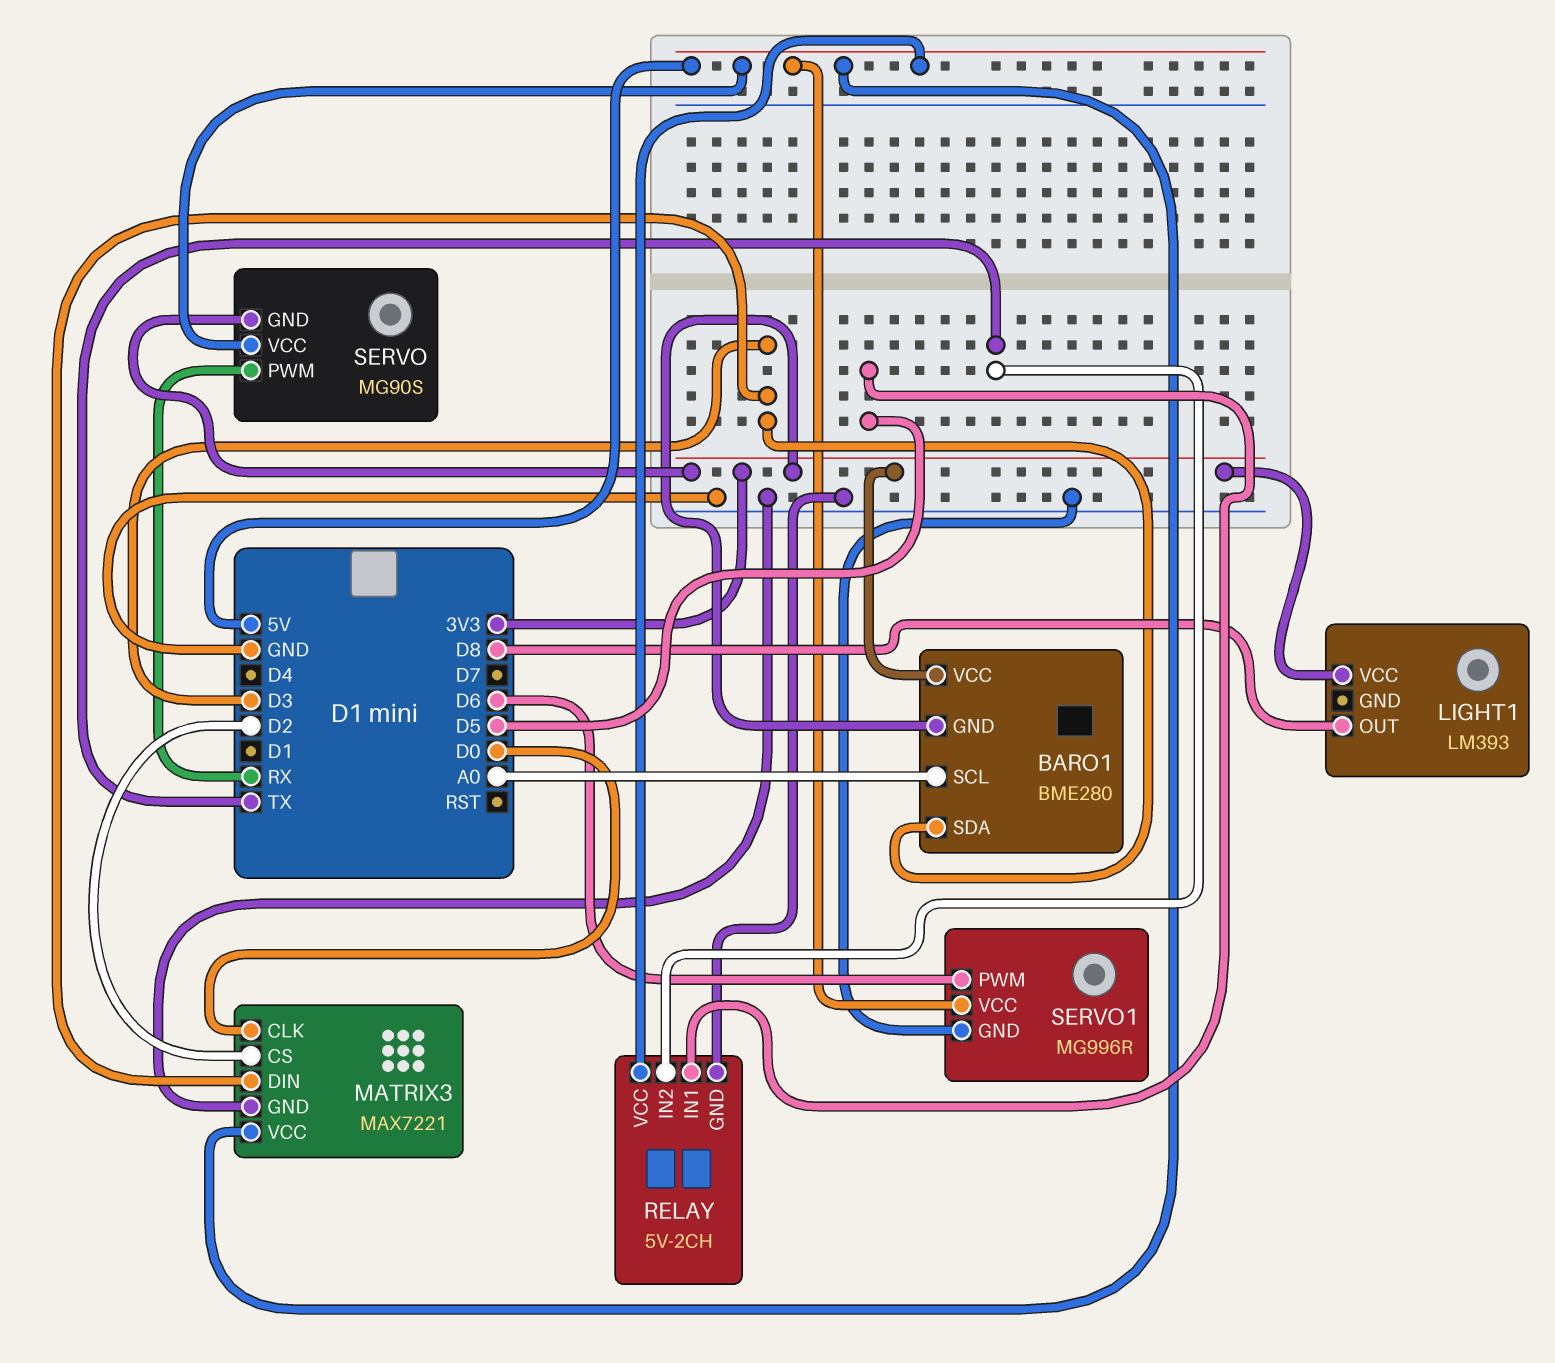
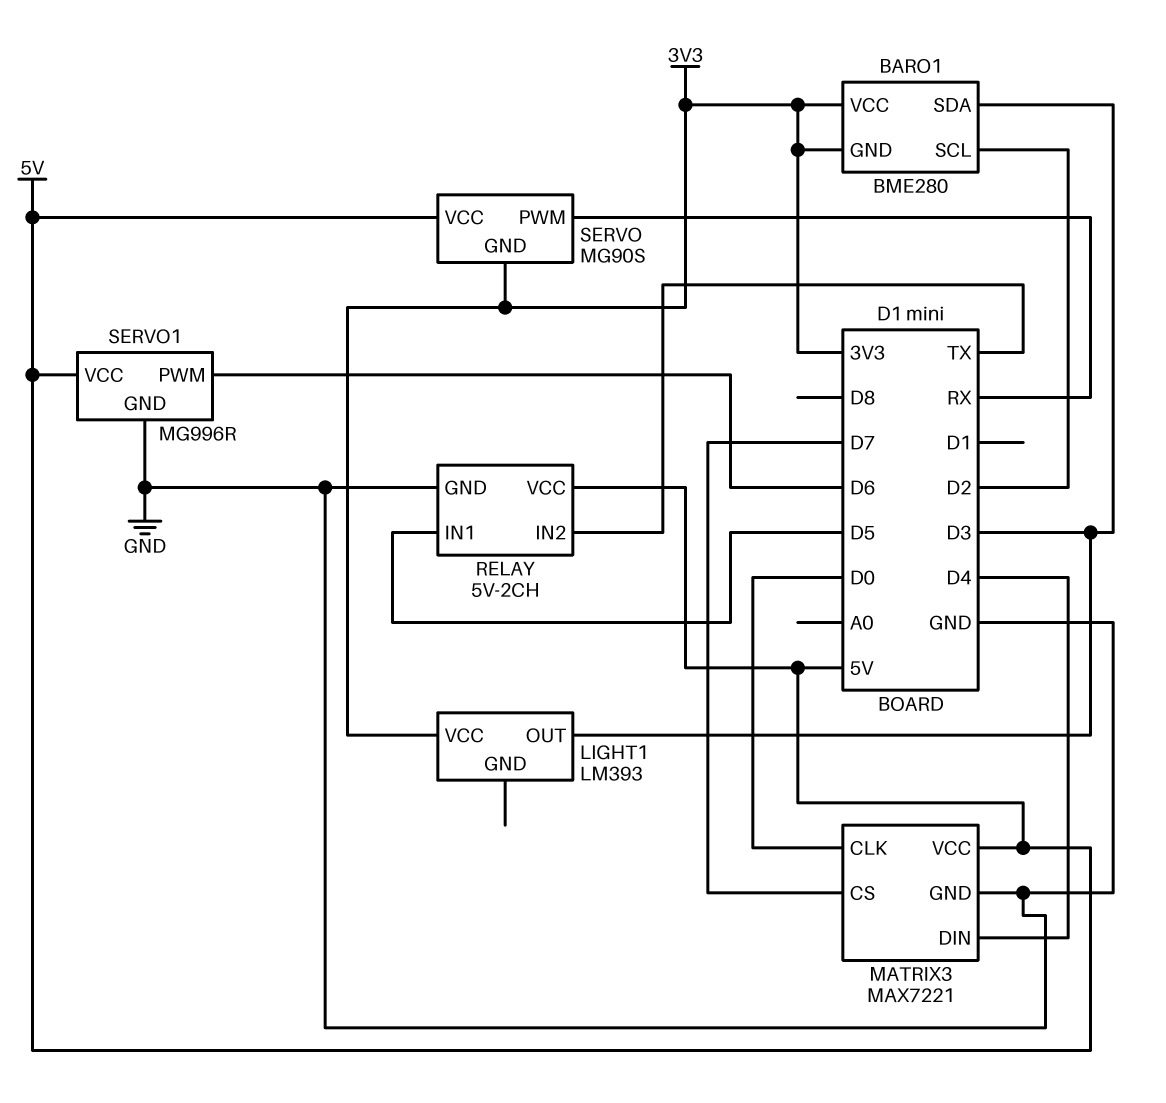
BARO1 pin SCL: A0 -> D2
LIGHT1 pin OUT: D8 -> D3
MATRIX3 pin CS: D2 -> D7
MATRIX3 pin DIN: D3 -> D4

